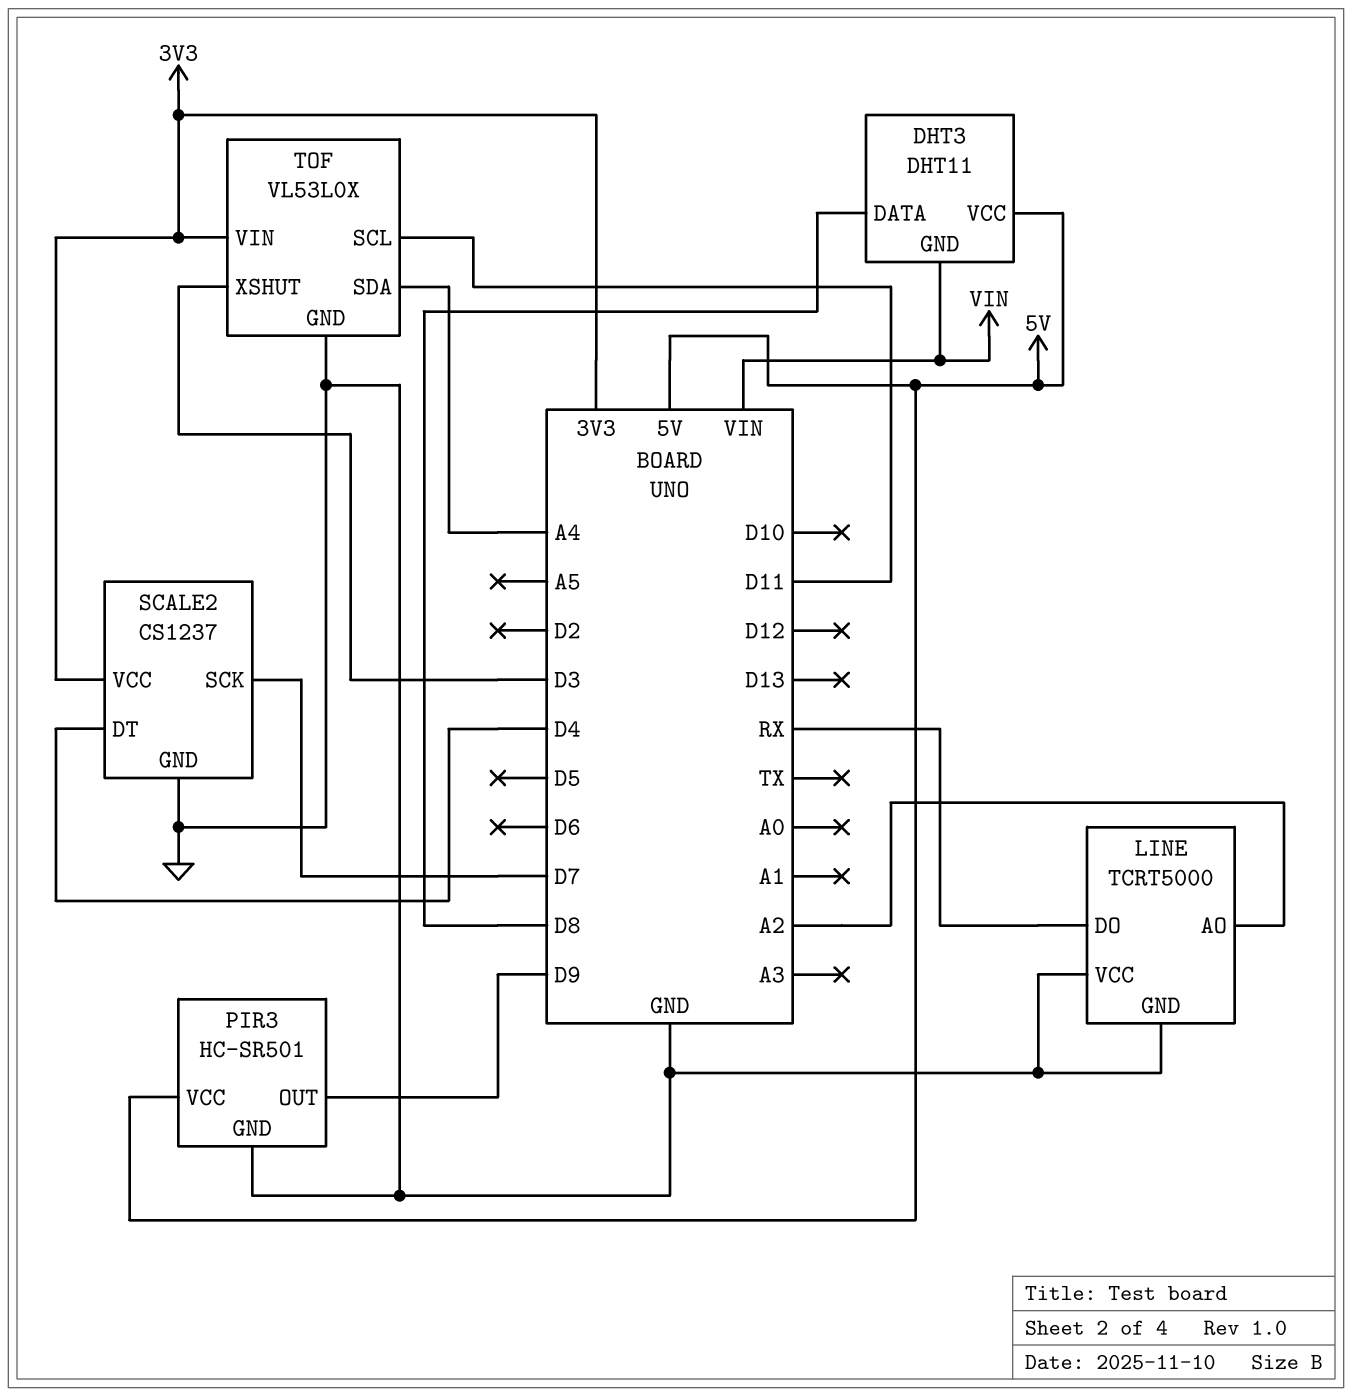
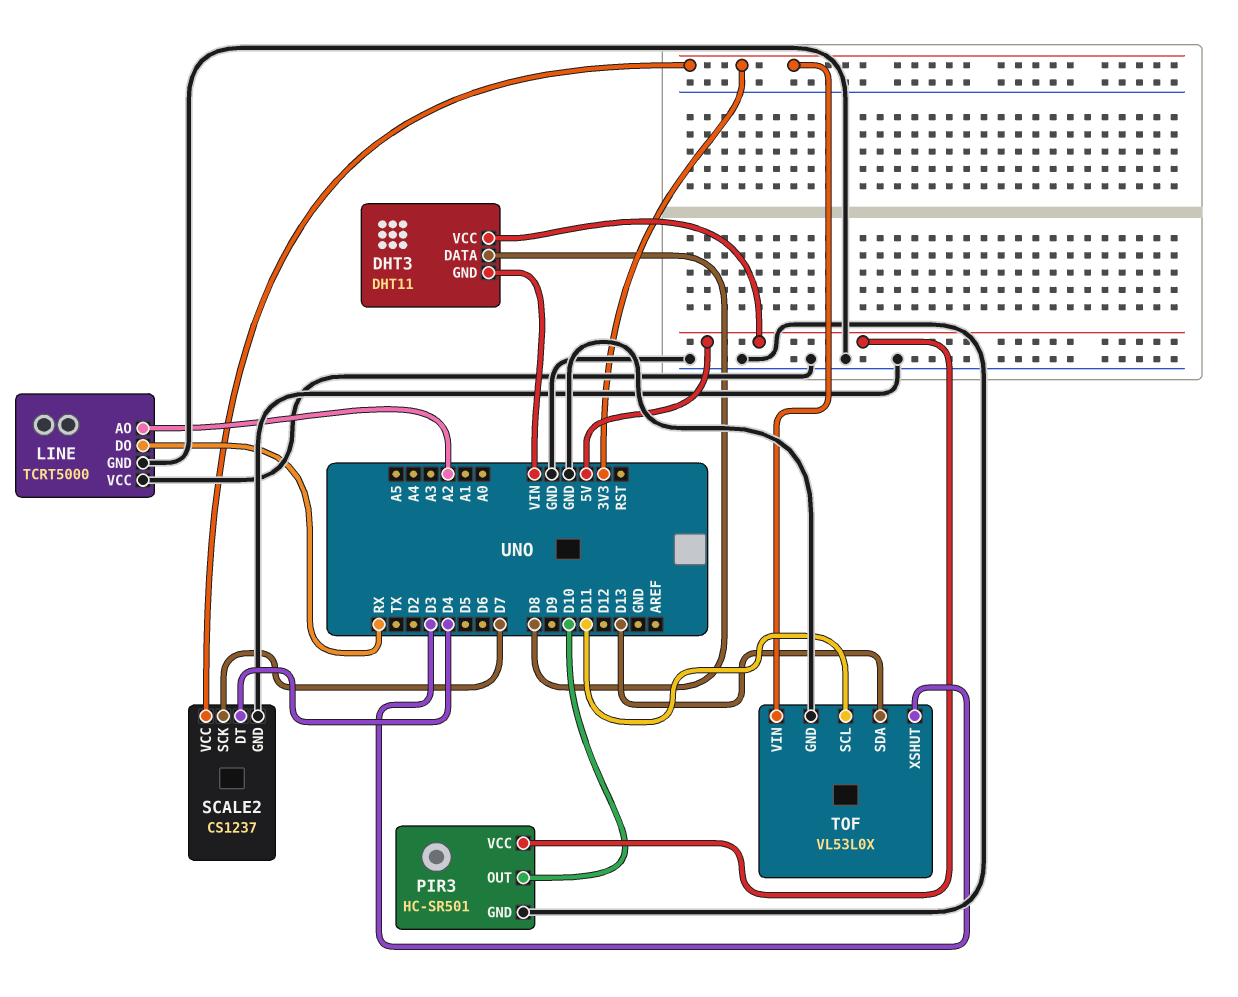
PIR3 pin OUT: D9 -> D10
TOF pin SDA: A4 -> D13

